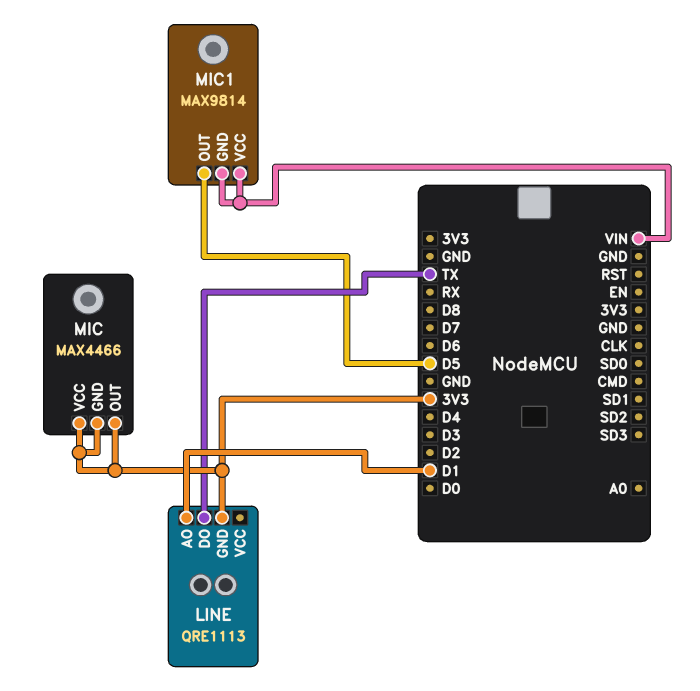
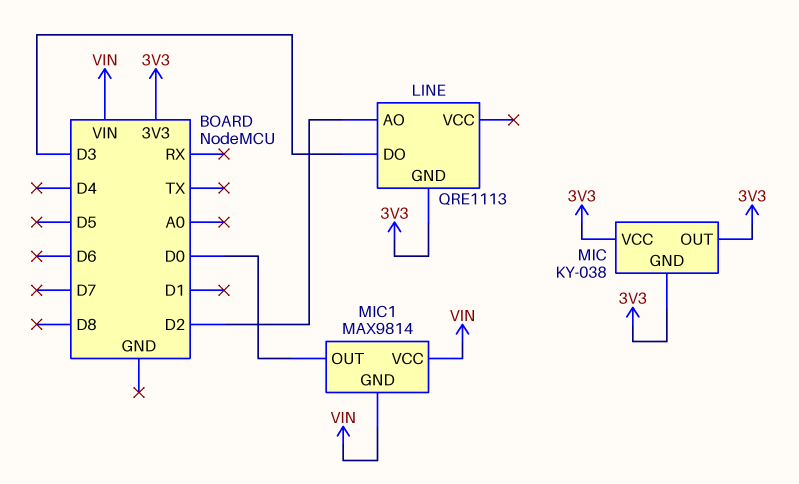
LINE pin AO: D1 -> D2
LINE pin DO: TX -> D3
MIC: MAX4466 -> KY-038
MIC1 pin OUT: D5 -> D0

